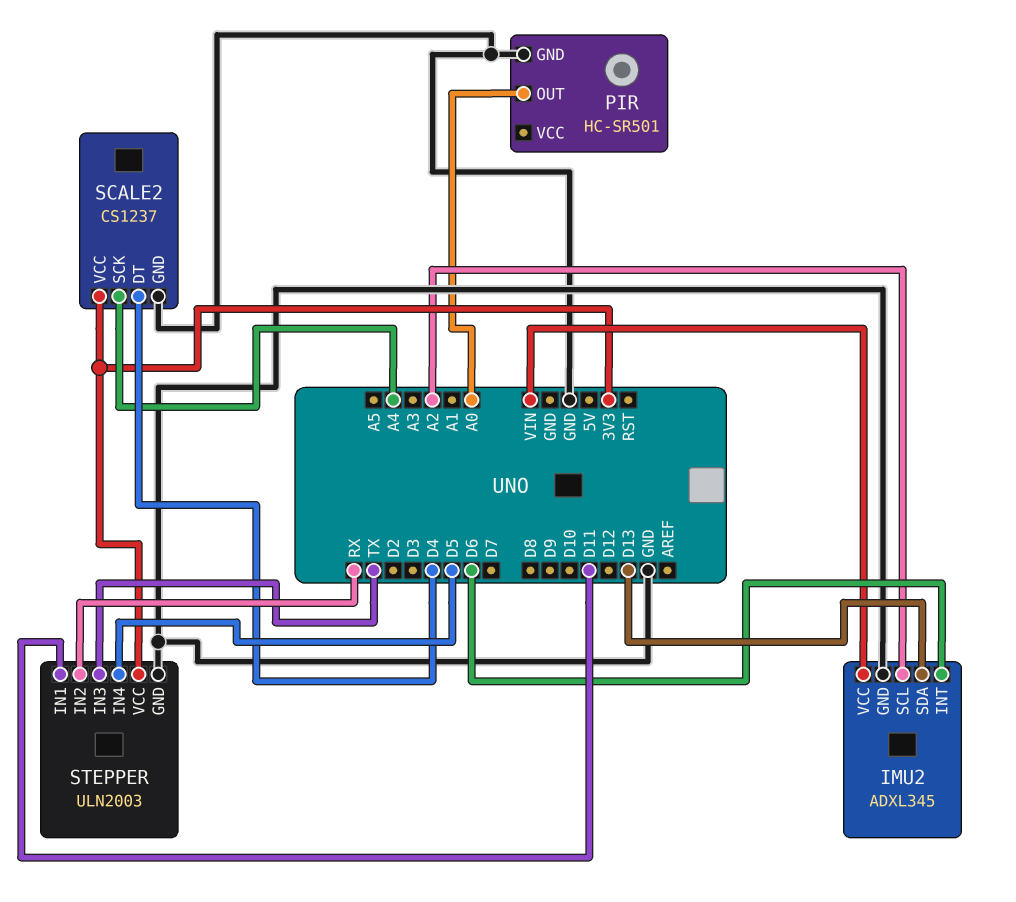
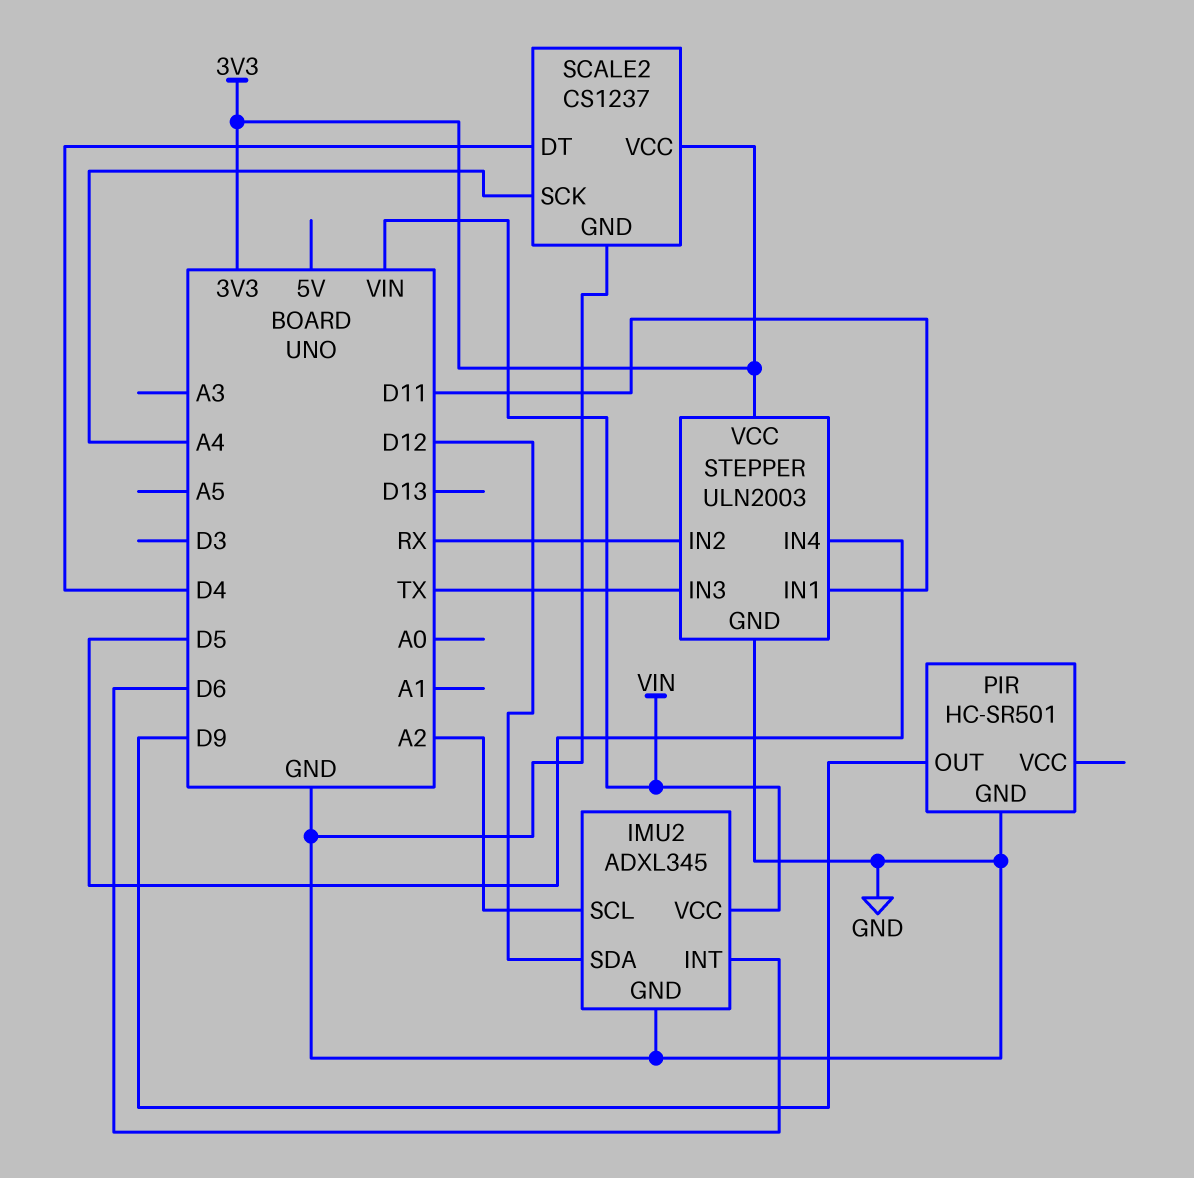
IMU2 pin SDA: D13 -> D12
PIR pin OUT: A0 -> D9

